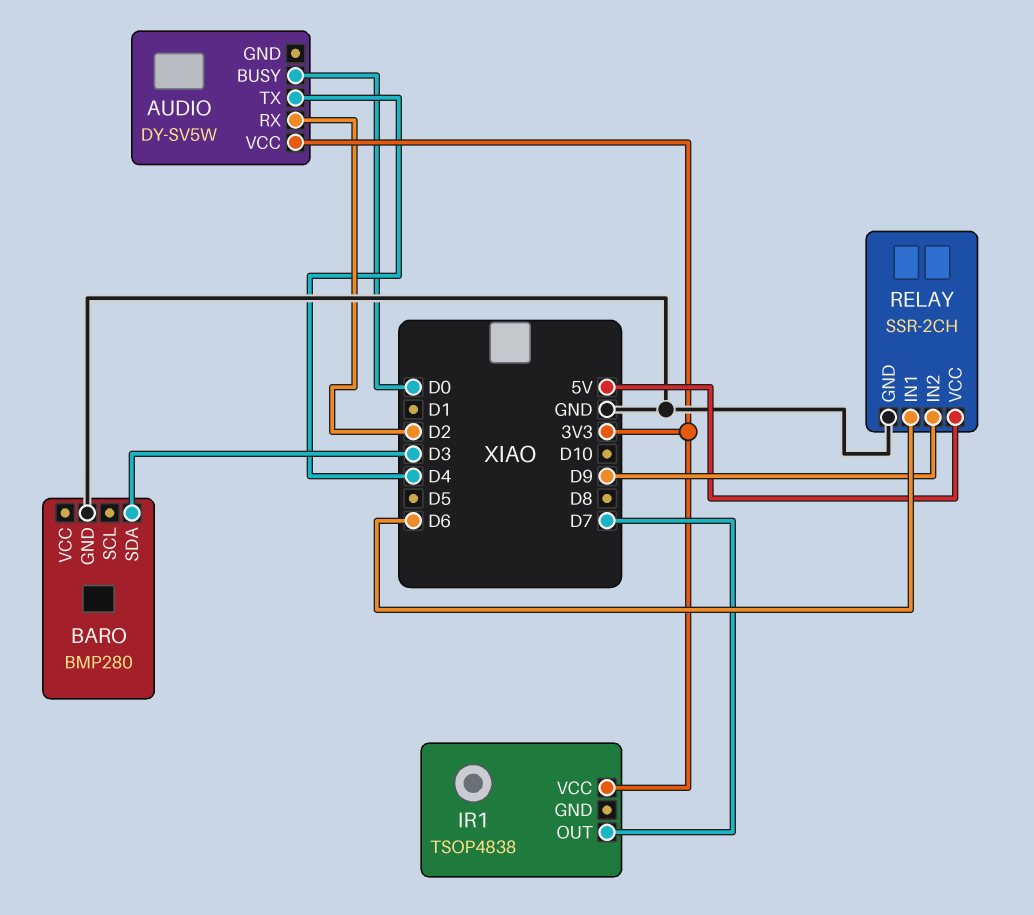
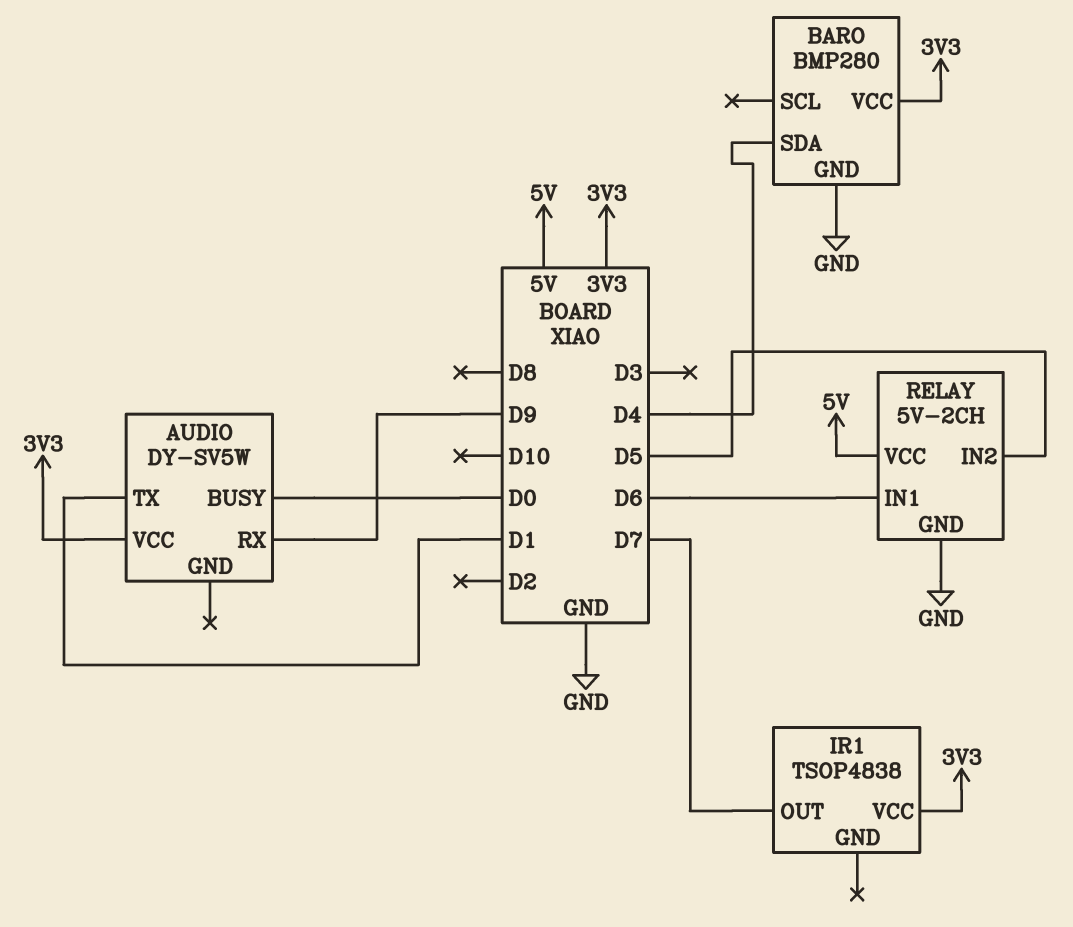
AUDIO pin RX: D2 -> D9
AUDIO pin TX: D4 -> D1
BARO pin SDA: D3 -> D4
BARO pin VCC: none -> 3V3
RELAY: SSR-2CH -> 5V-2CH
RELAY pin IN2: D9 -> D5

